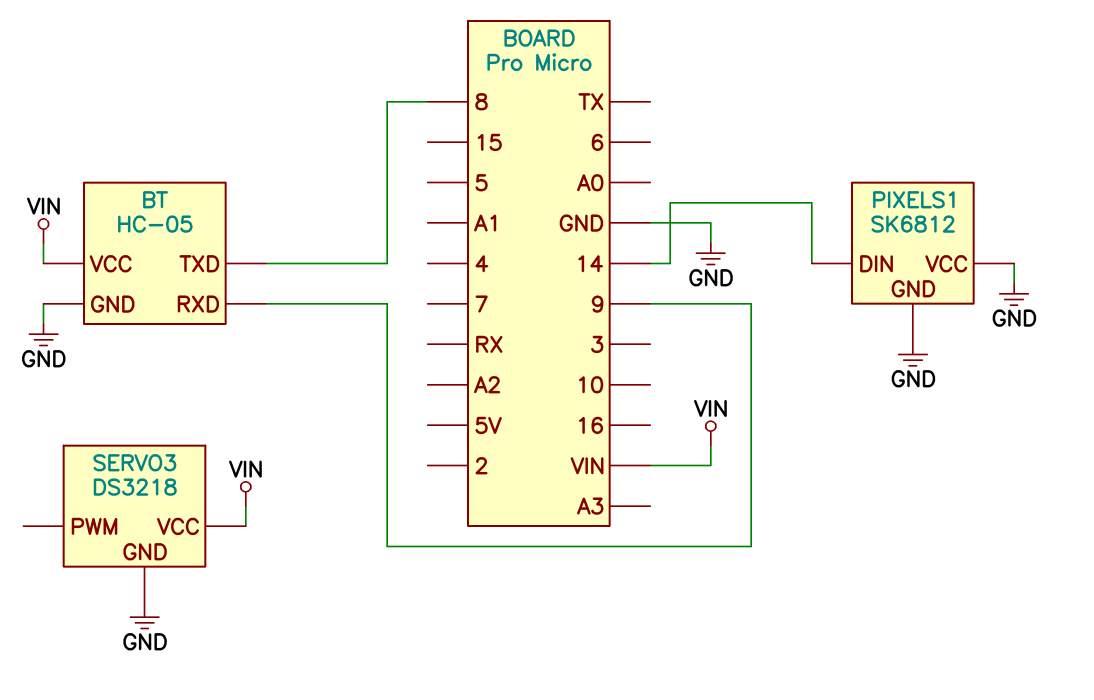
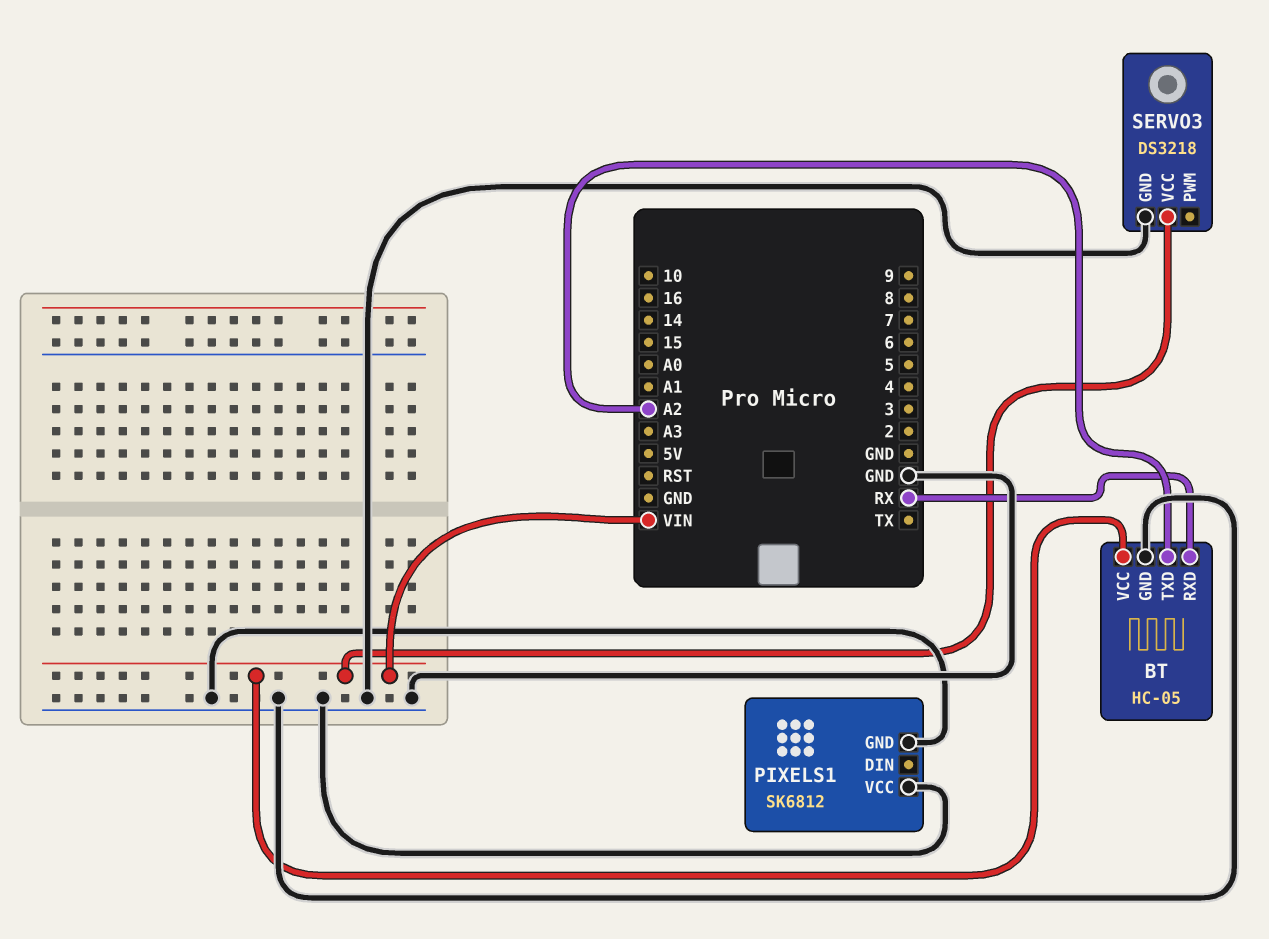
BT pin RXD: 9 -> RX
BT pin TXD: 8 -> A2
PIXELS1 pin DIN: 14 -> none

